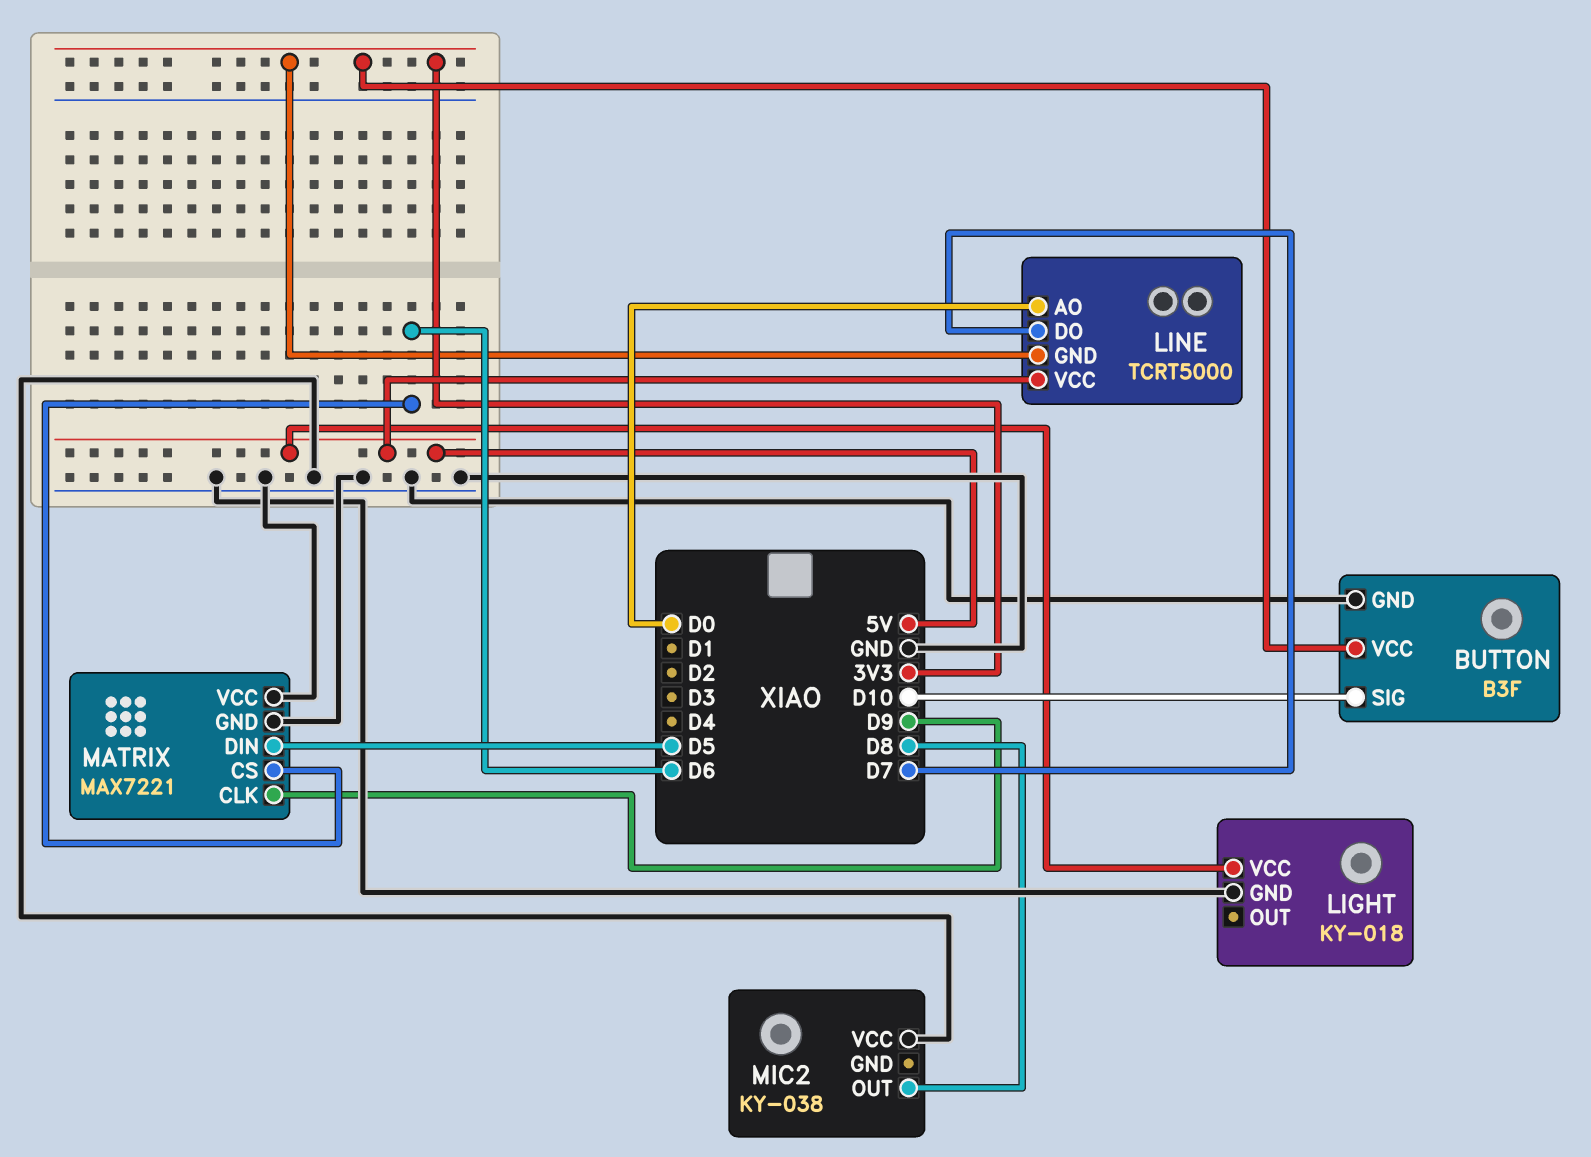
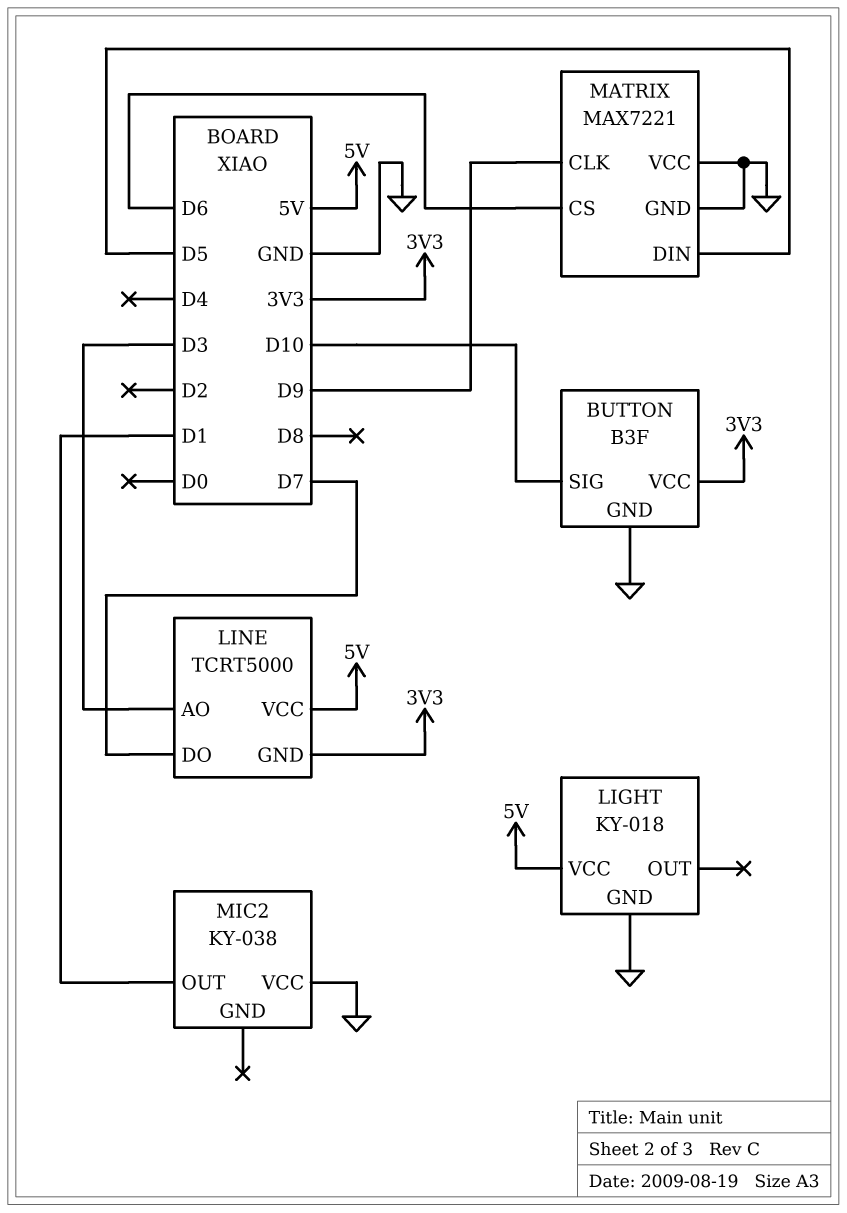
LINE pin AO: D0 -> D3
MIC2 pin OUT: D8 -> D1

